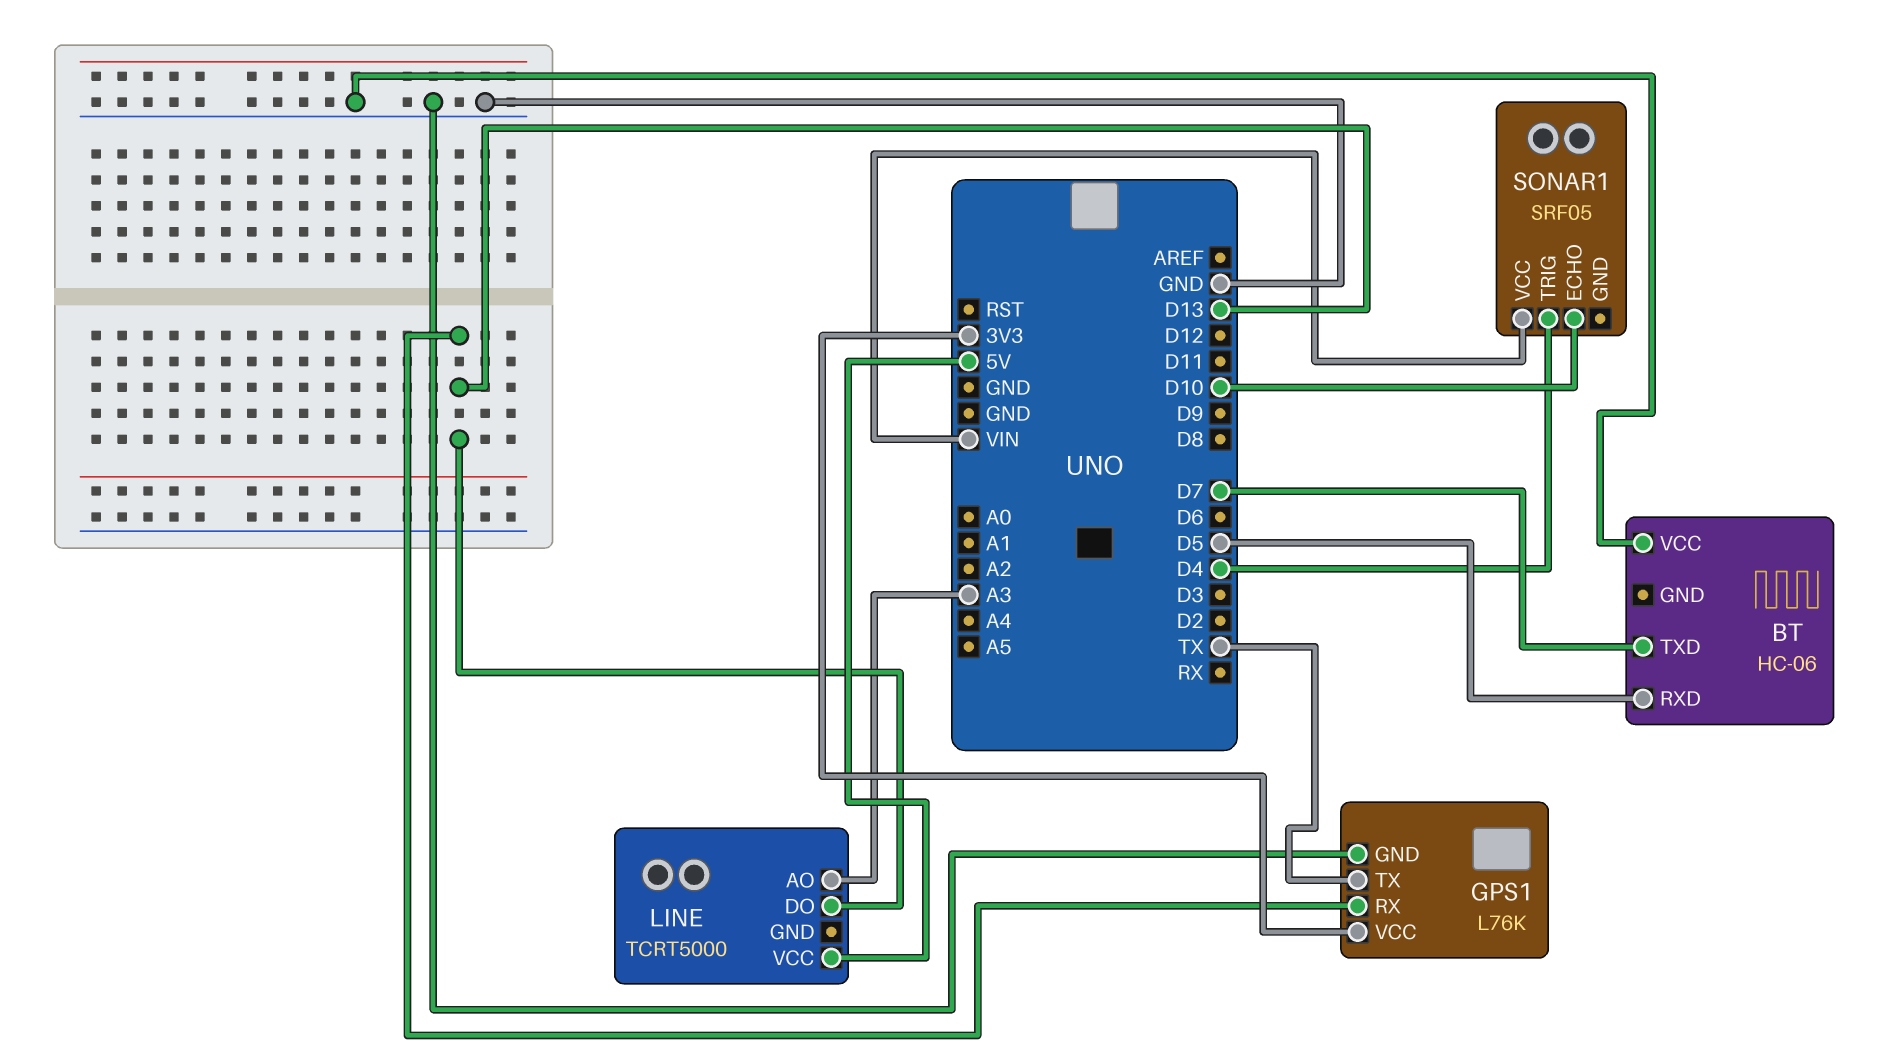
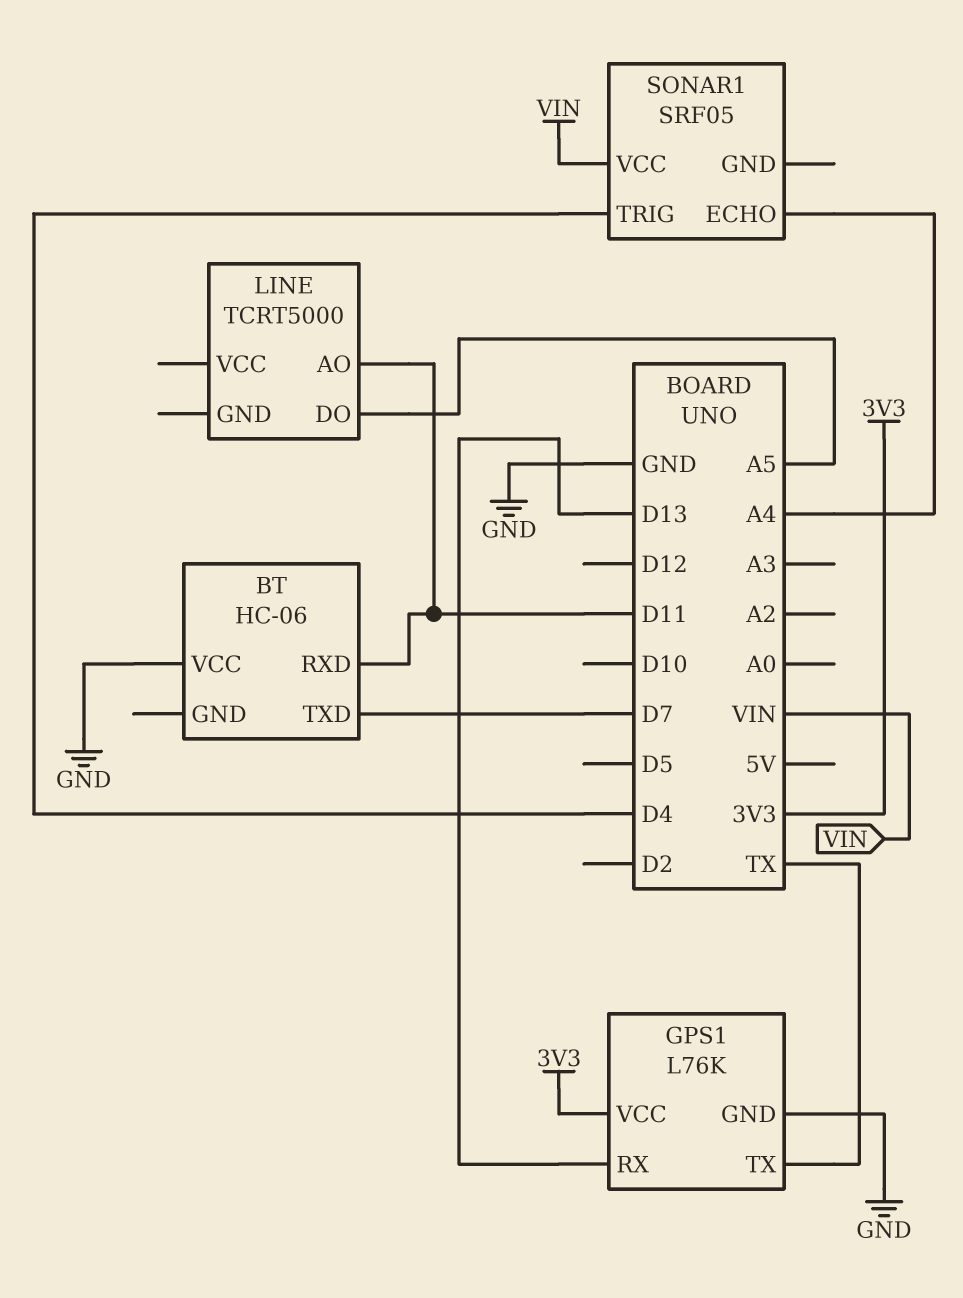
BT pin RXD: D5 -> D11
LINE pin AO: A3 -> D11
LINE pin DO: D13 -> A5
LINE pin VCC: 5V -> none
SONAR1 pin ECHO: D10 -> A4

